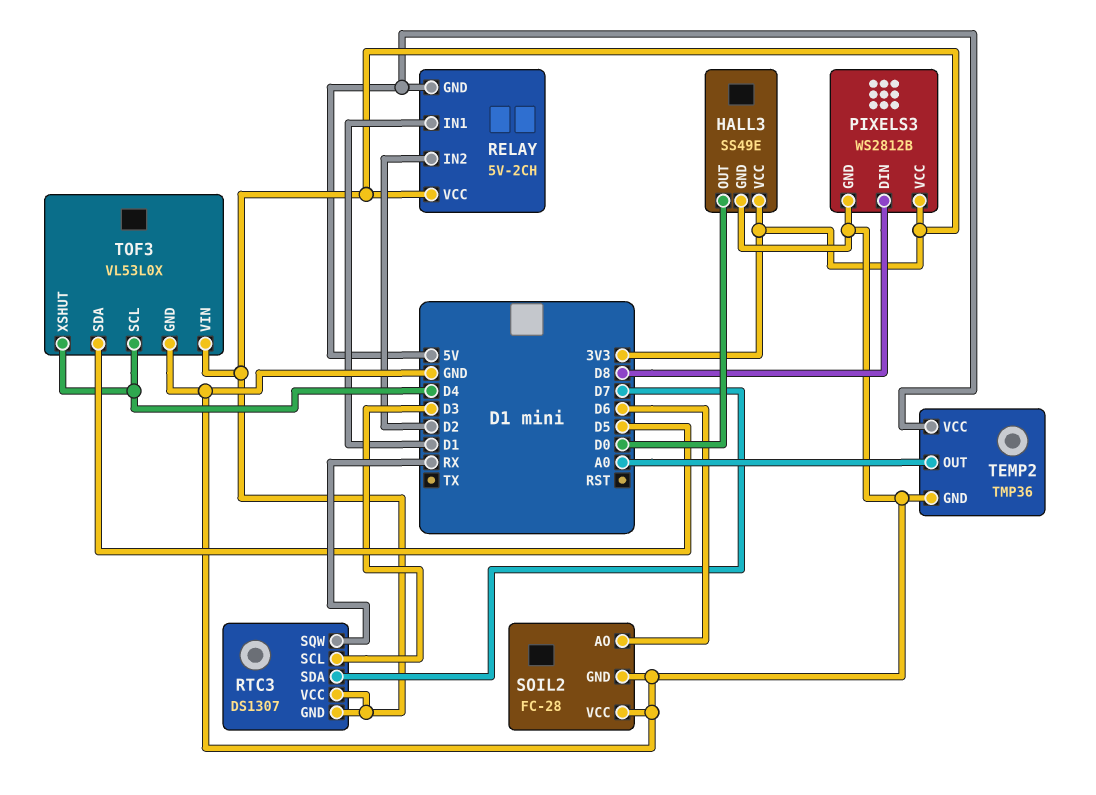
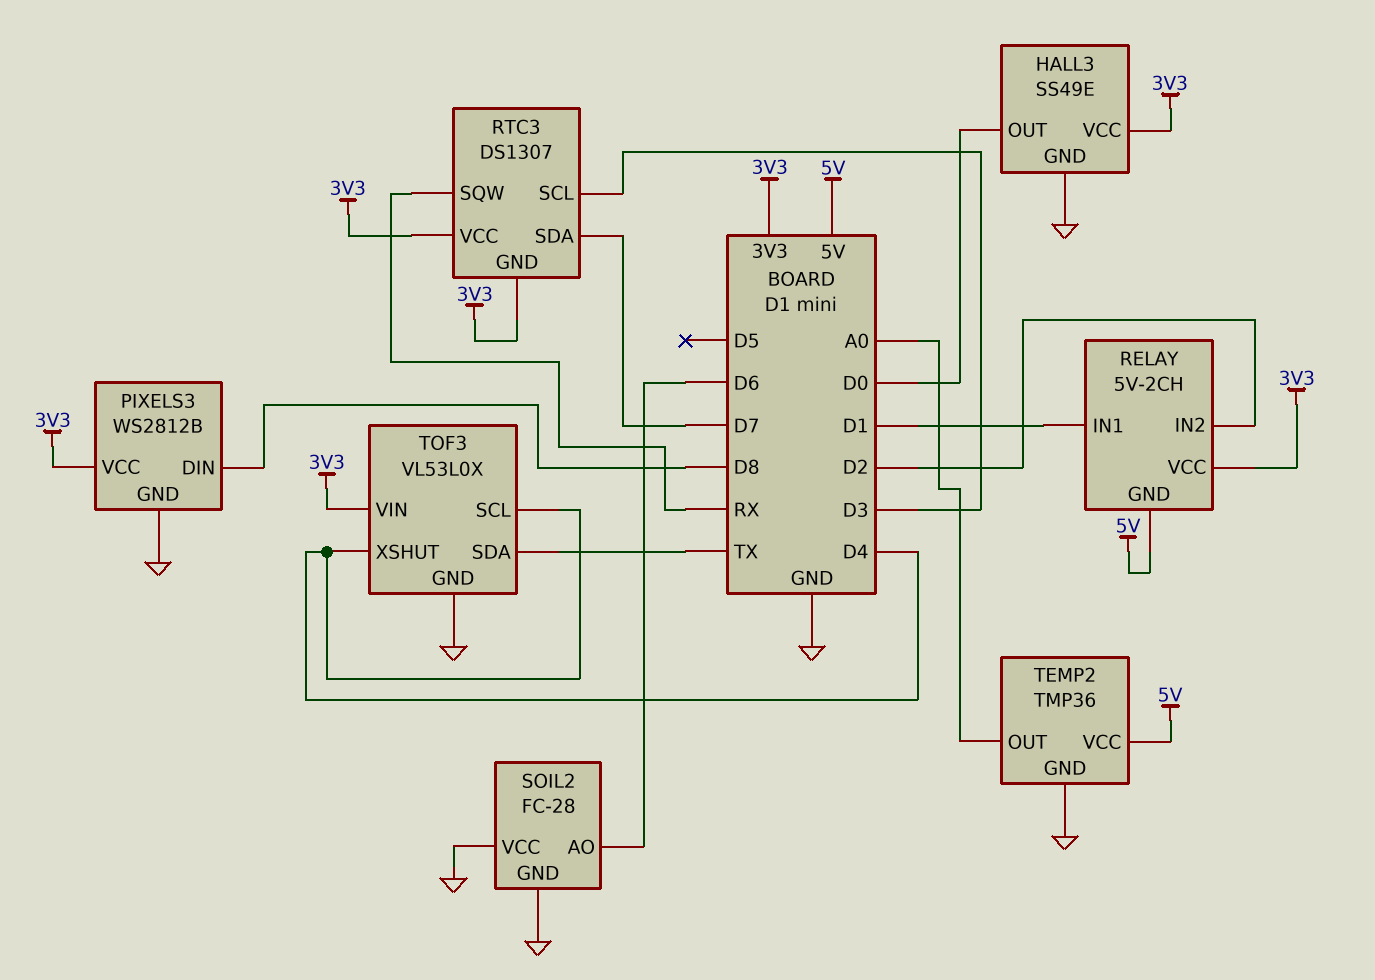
TOF3 pin SDA: D5 -> TX

